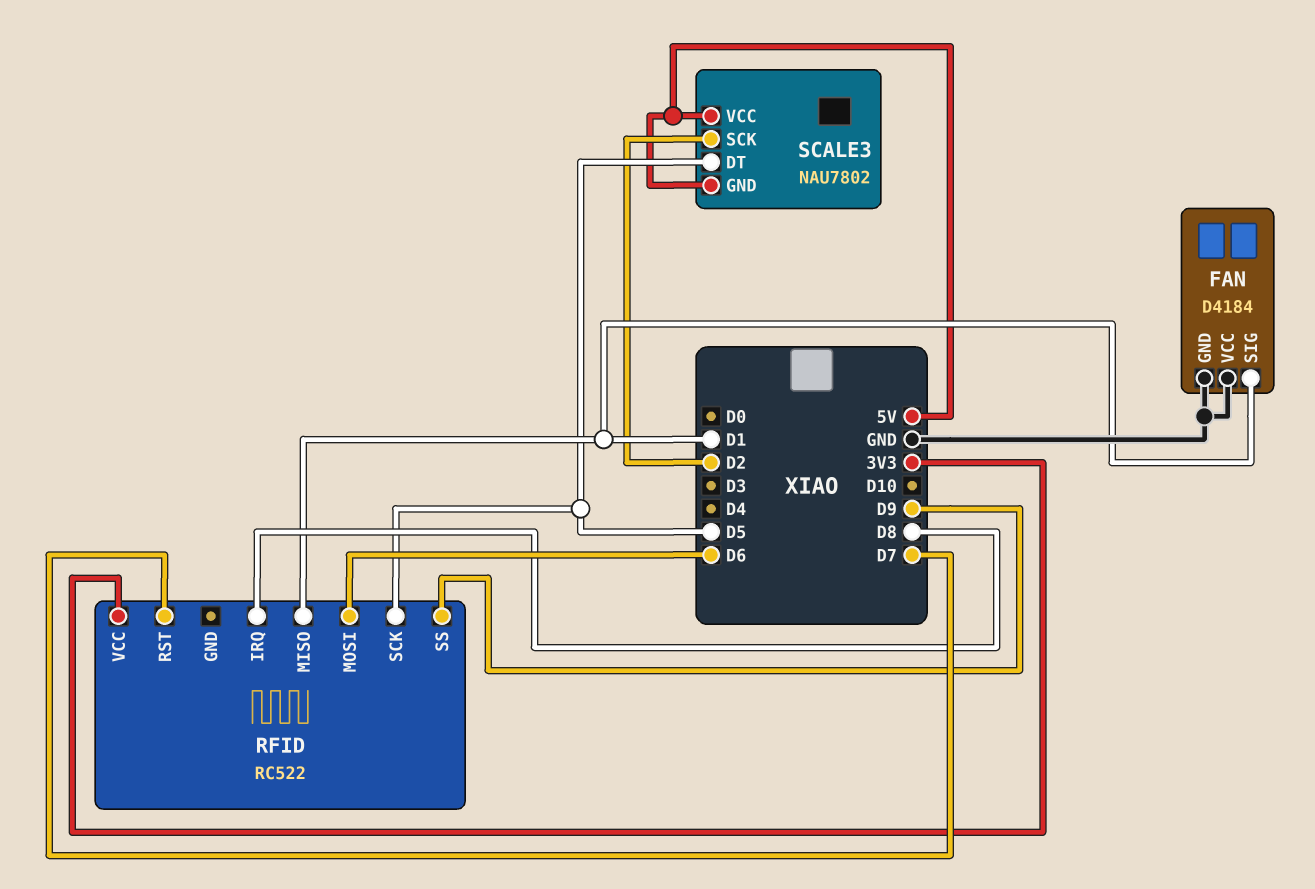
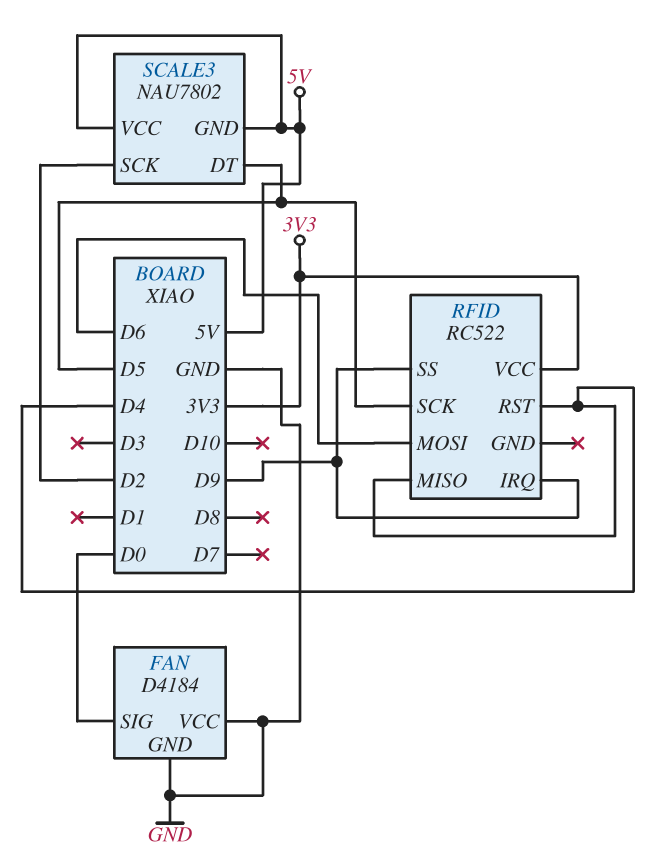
FAN pin SIG: D1 -> D0
RFID pin IRQ: D8 -> D9
RFID pin MISO: D1 -> D4
RFID pin RST: D7 -> D4

